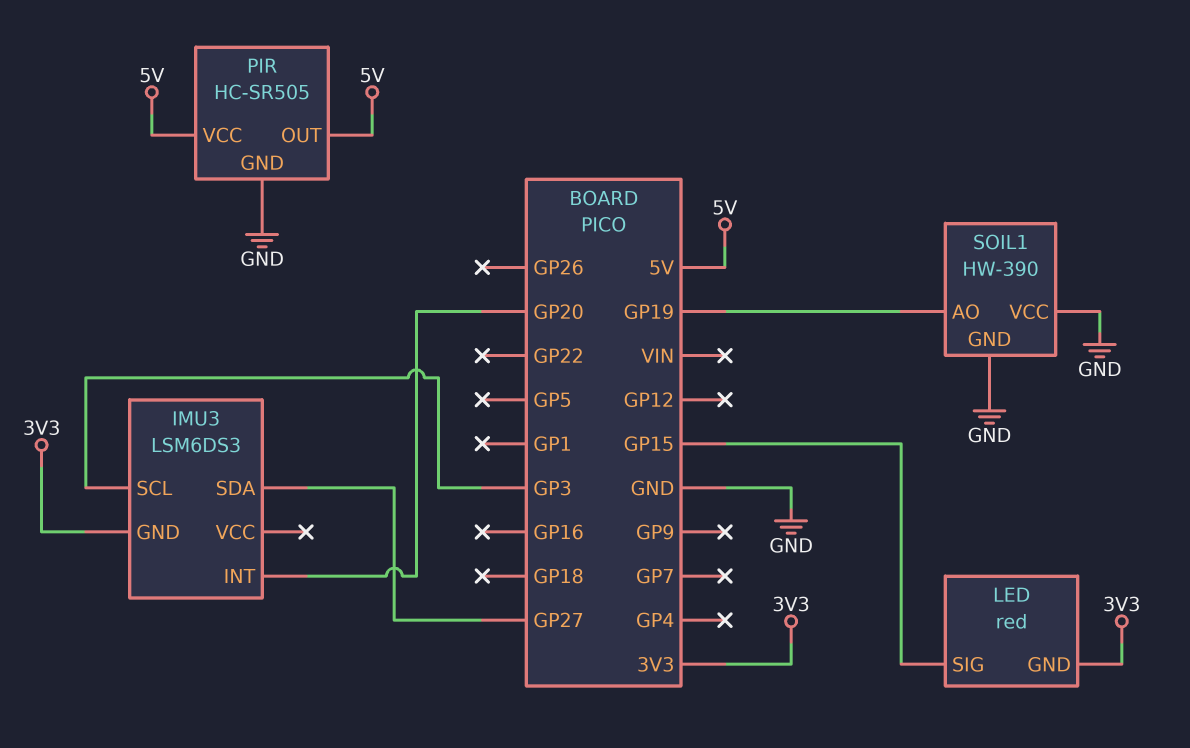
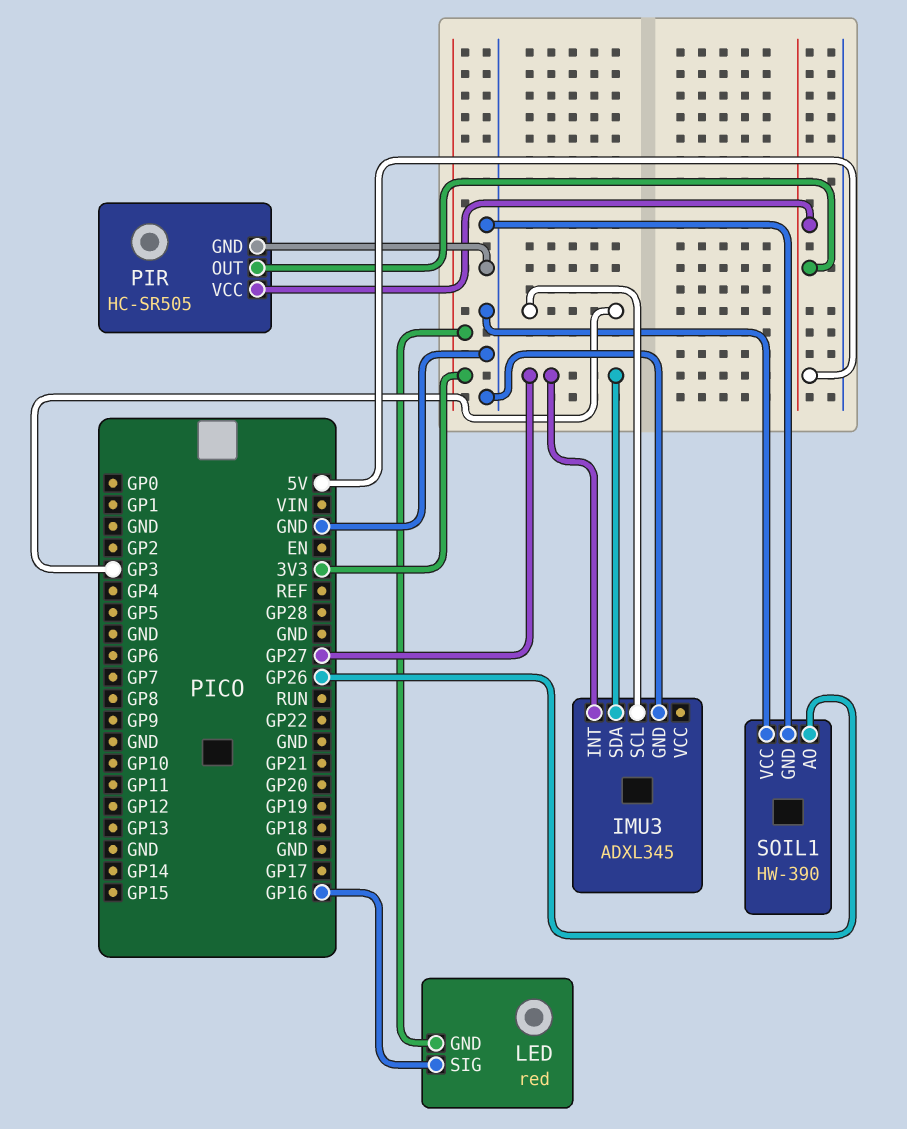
IMU3: LSM6DS3 -> ADXL345
IMU3 pin GND: 3V3 -> GND
IMU3 pin INT: GP20 -> GP27
LED pin SIG: GP15 -> GP16
SOIL1 pin AO: GP19 -> GP26

